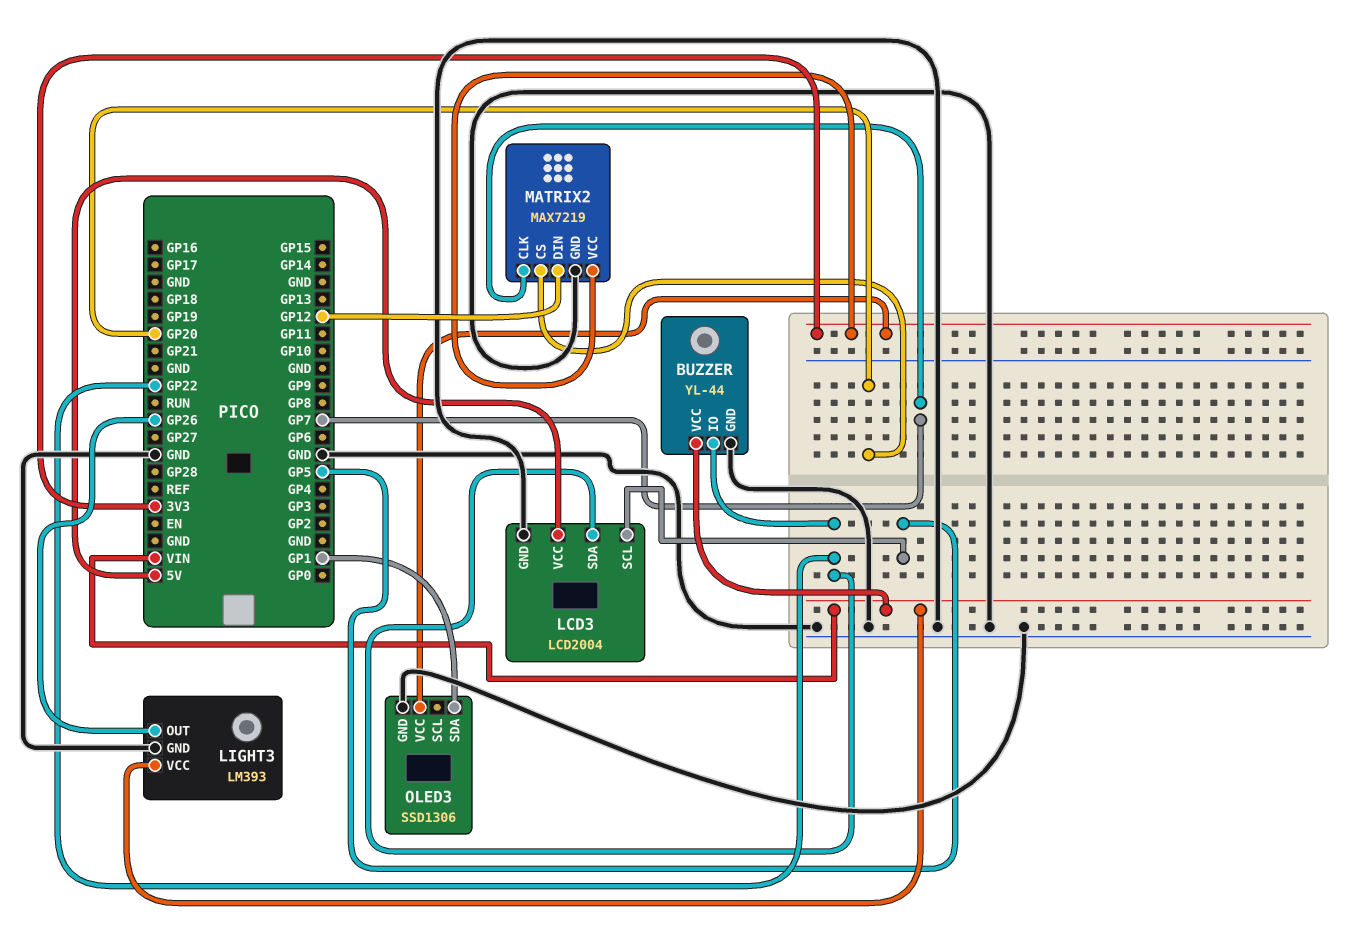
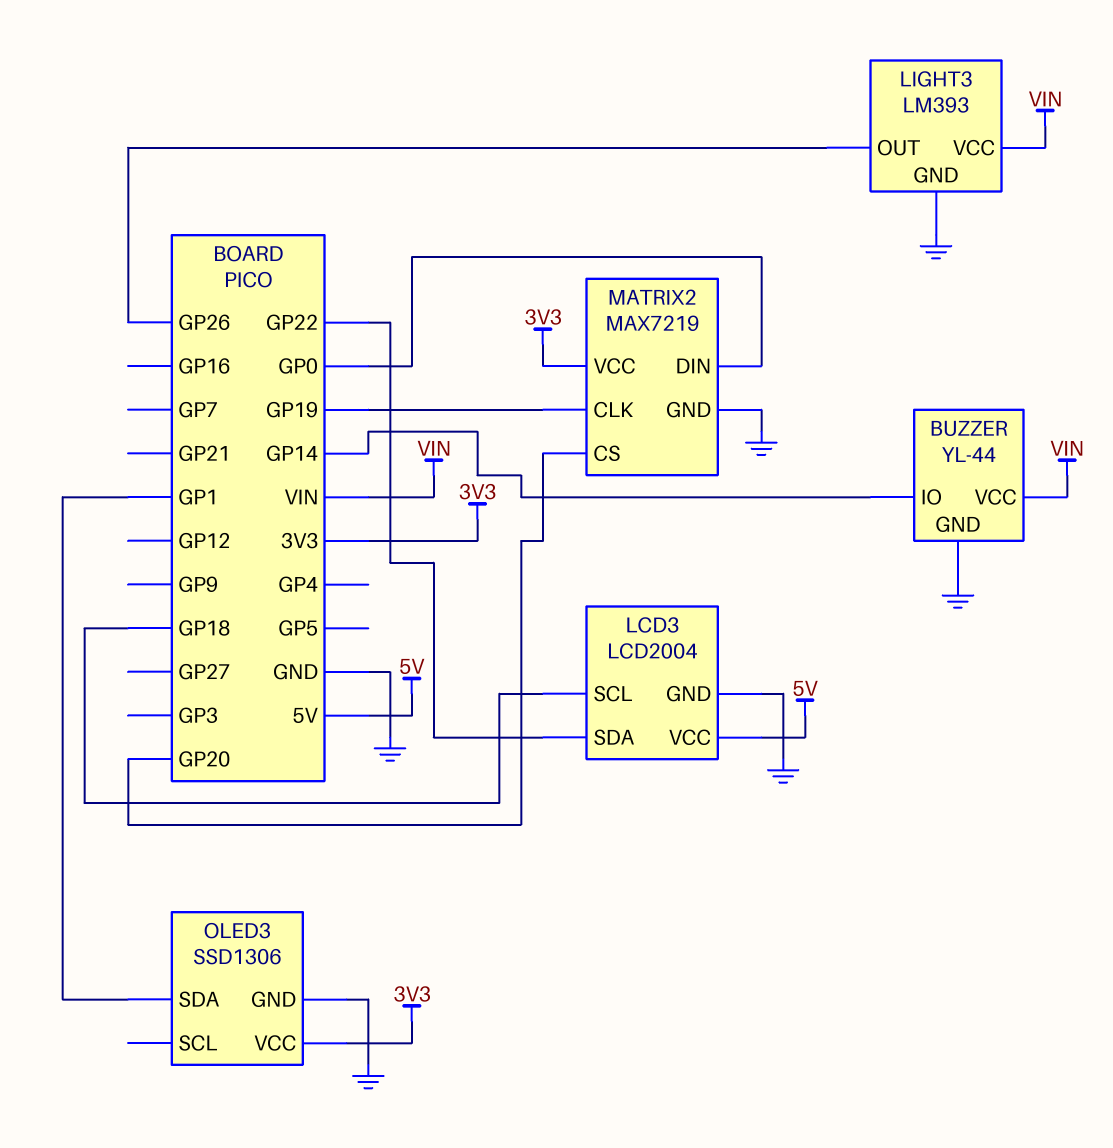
BUZZER pin IO: GP22 -> GP14
LCD3 pin SCL: GP5 -> GP18
MATRIX2 pin CLK: GP7 -> GP19
MATRIX2 pin DIN: GP12 -> GP0

